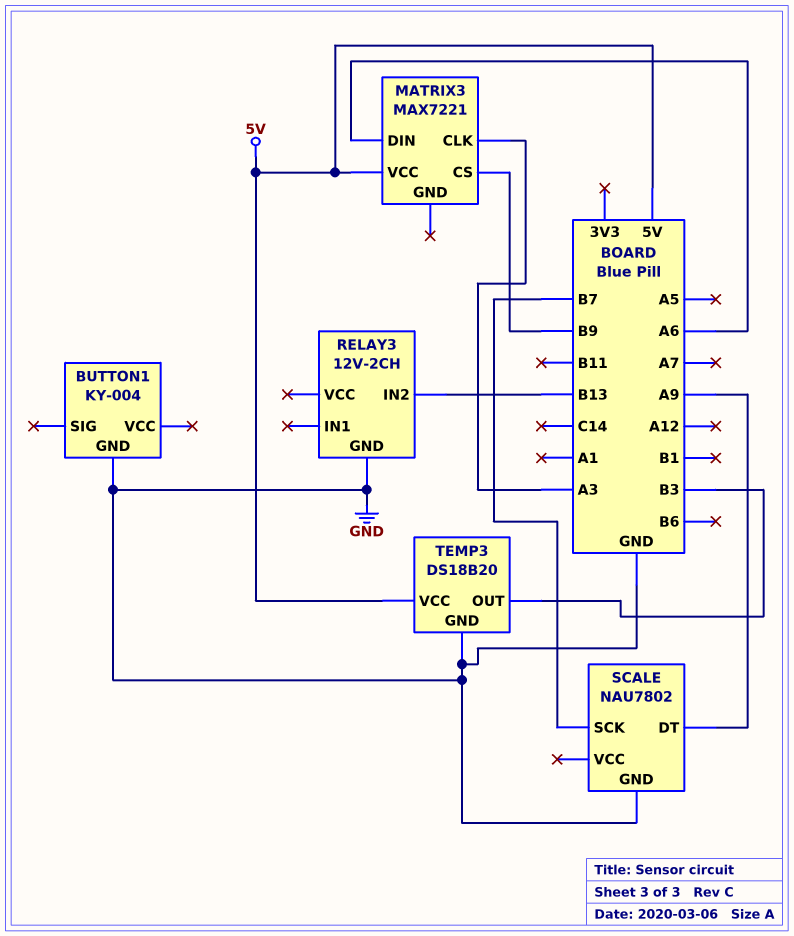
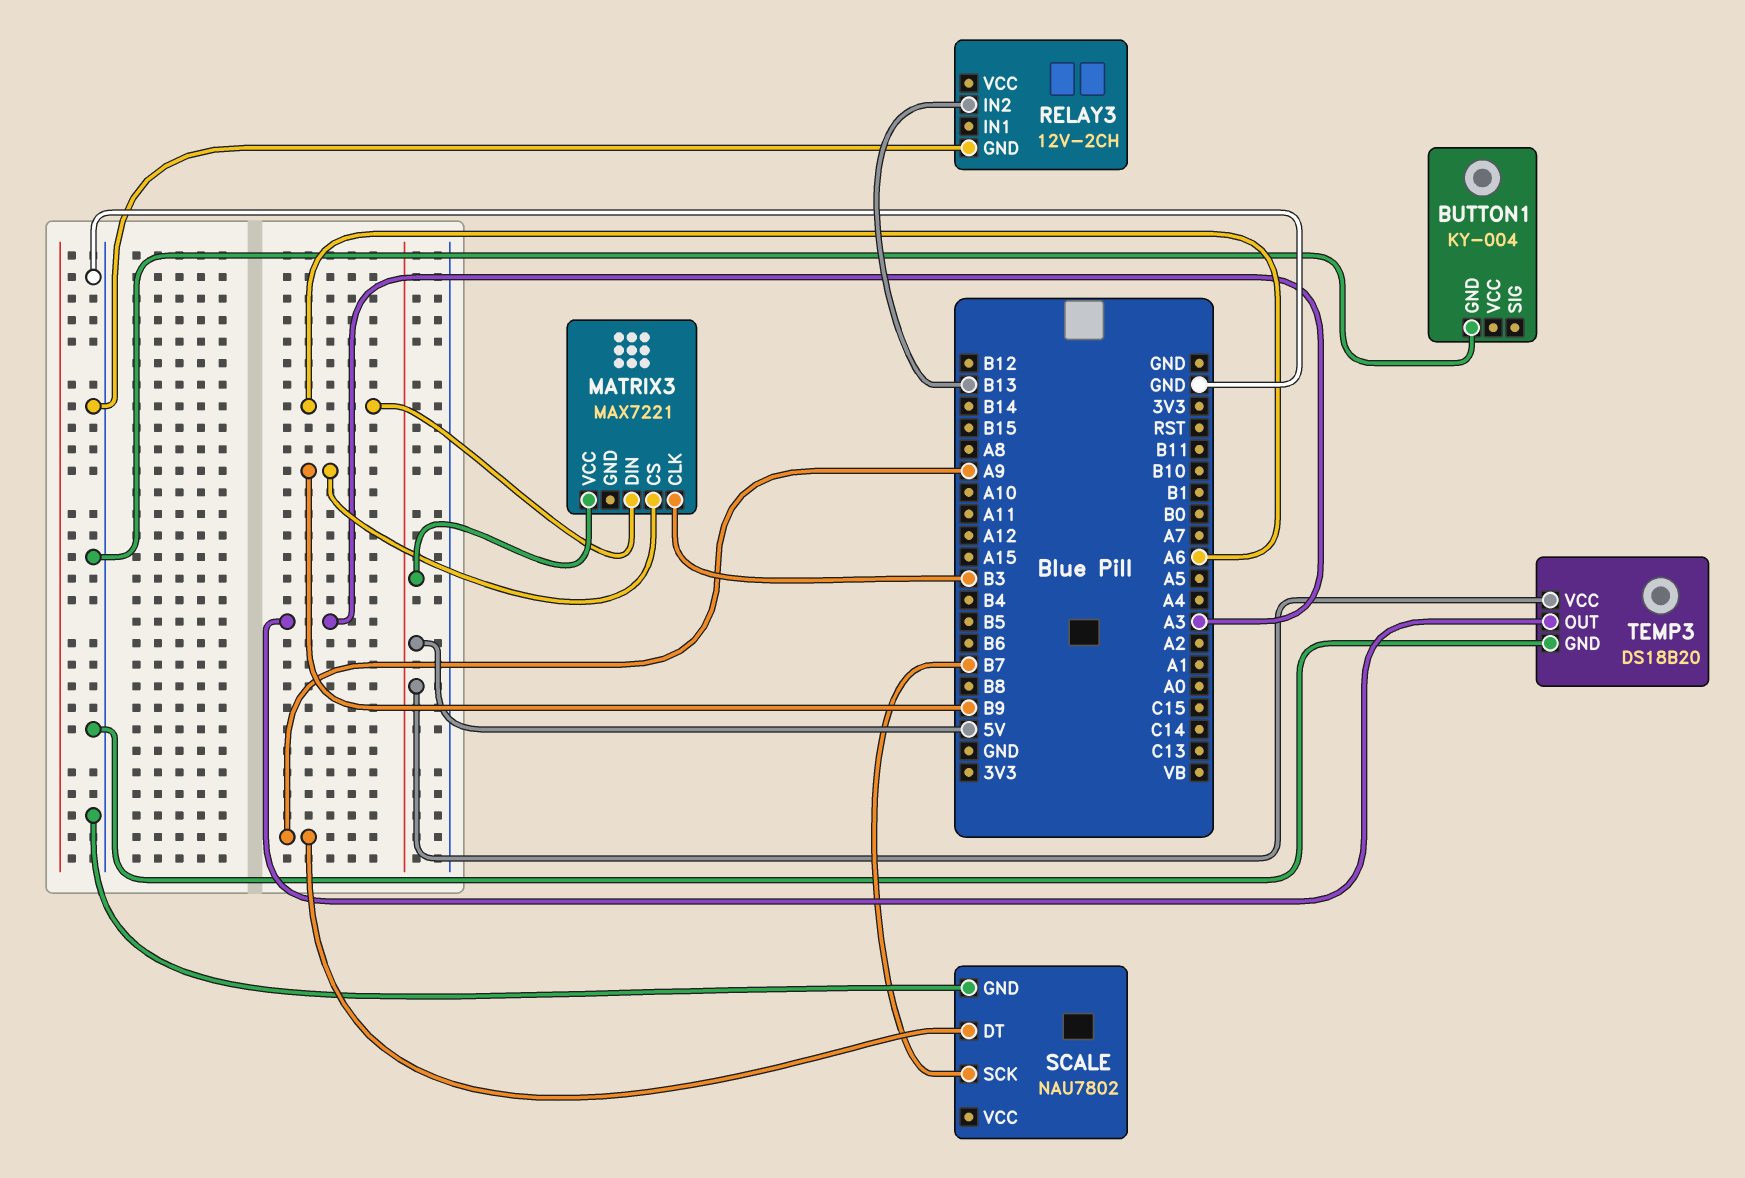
MATRIX3 pin CLK: A3 -> B3
TEMP3 pin OUT: B3 -> A3

